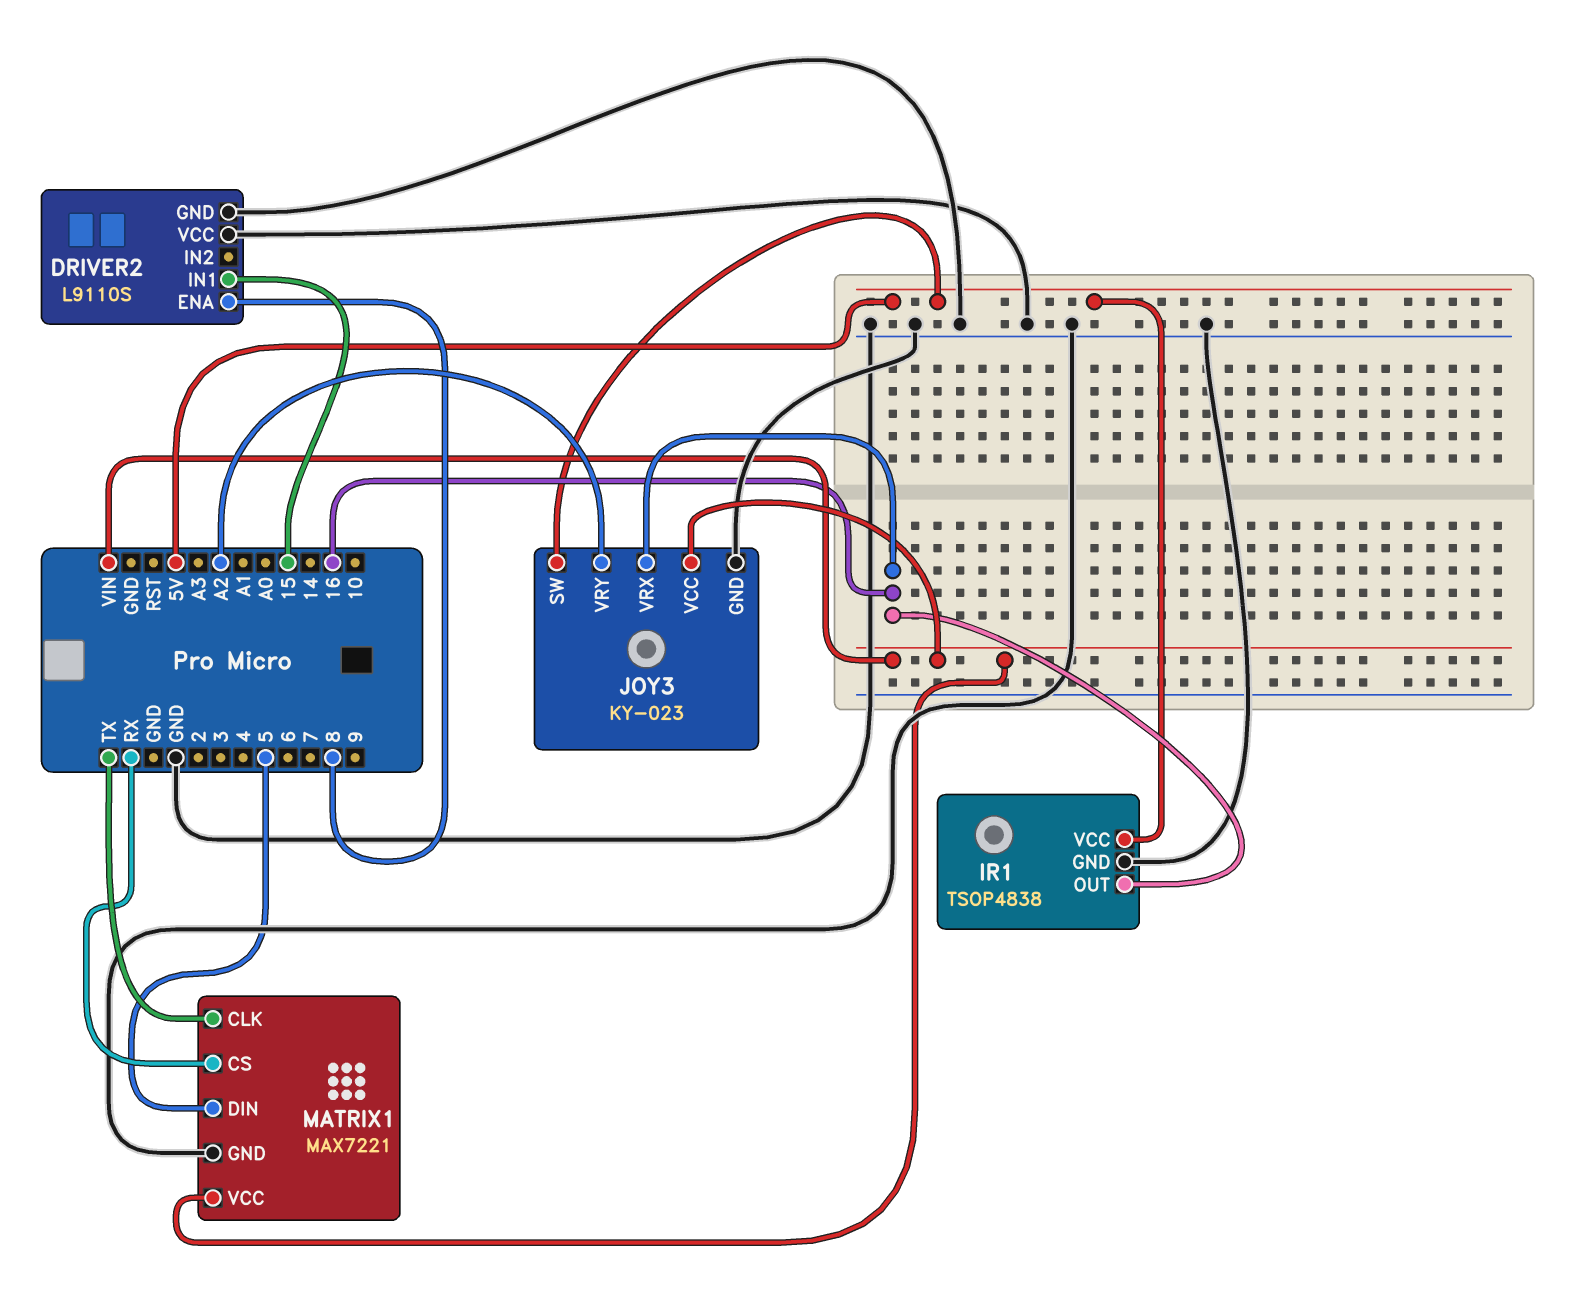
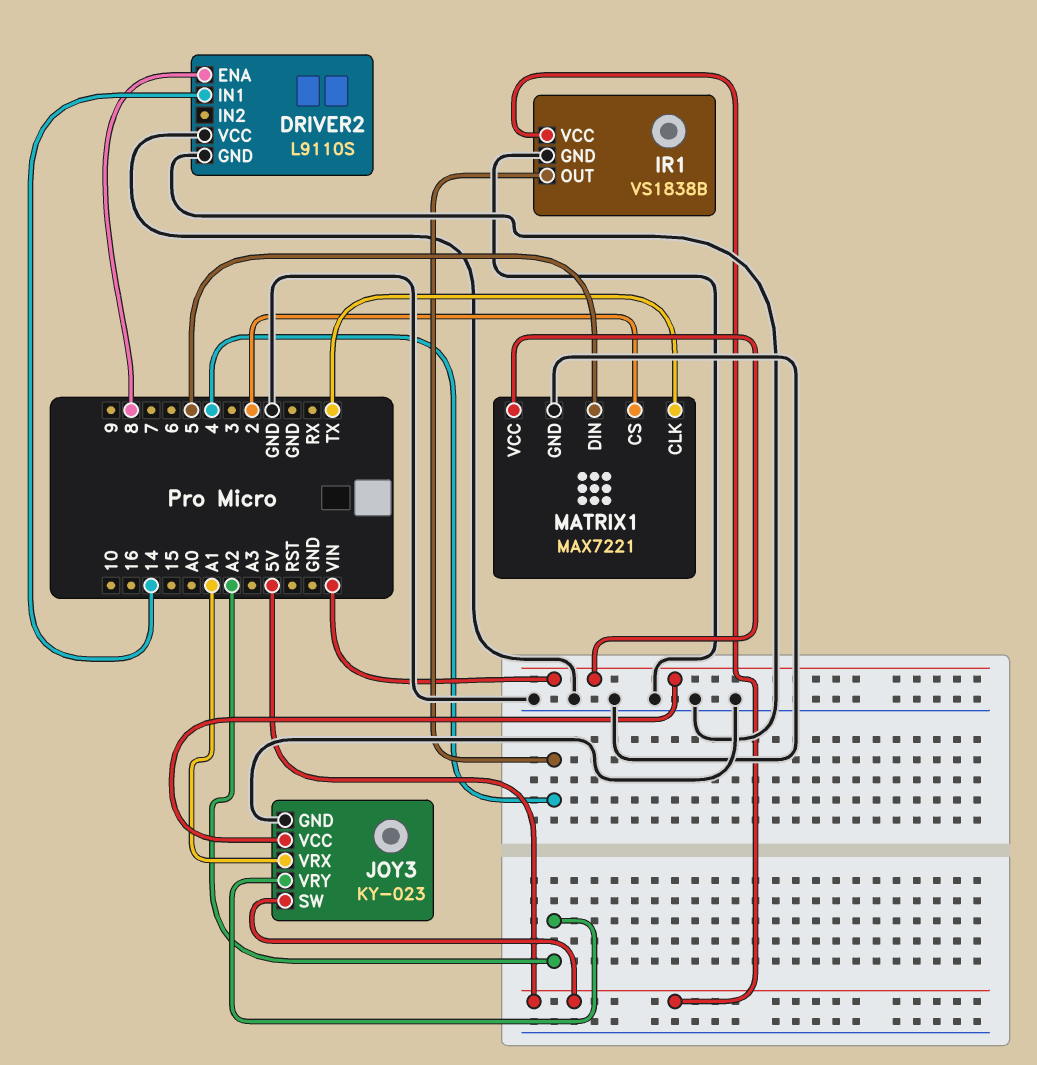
DRIVER2 pin IN1: 15 -> 14
IR1: TSOP4838 -> VS1838B
IR1 pin OUT: 16 -> 4
JOY3 pin VRX: 16 -> A1
MATRIX1 pin CS: RX -> 2

